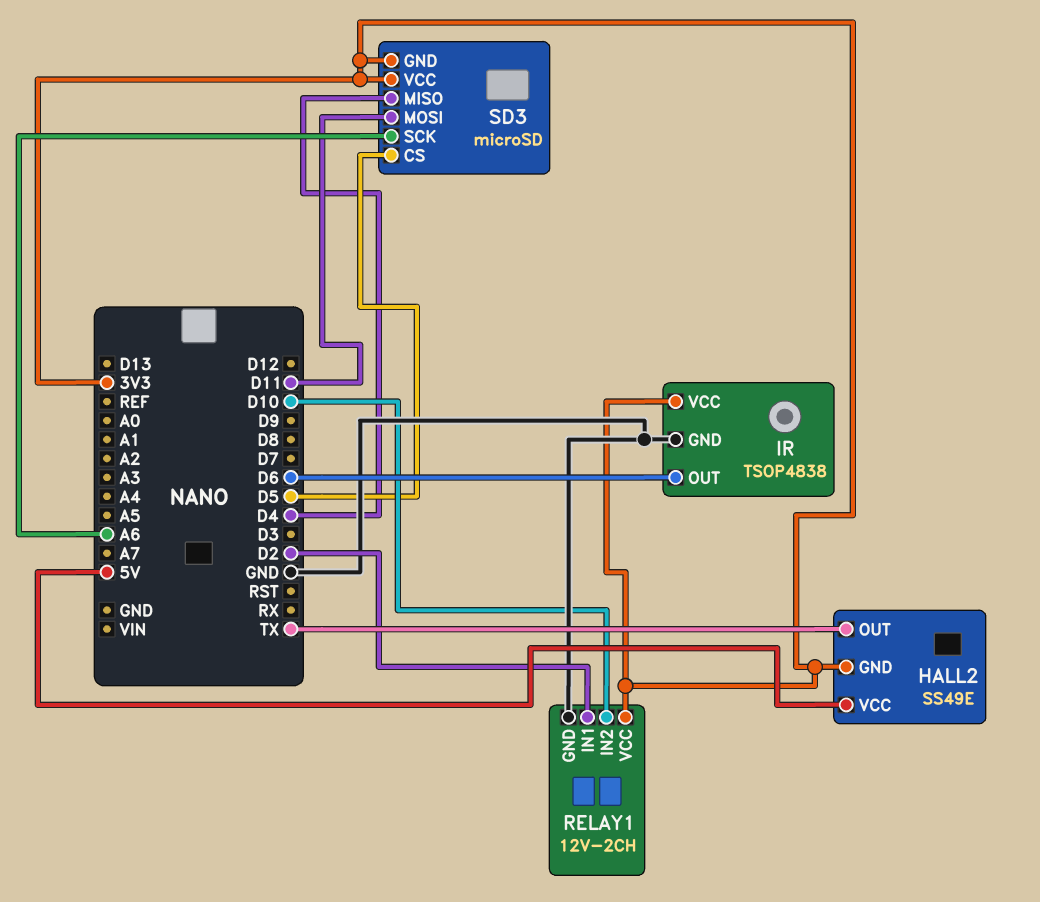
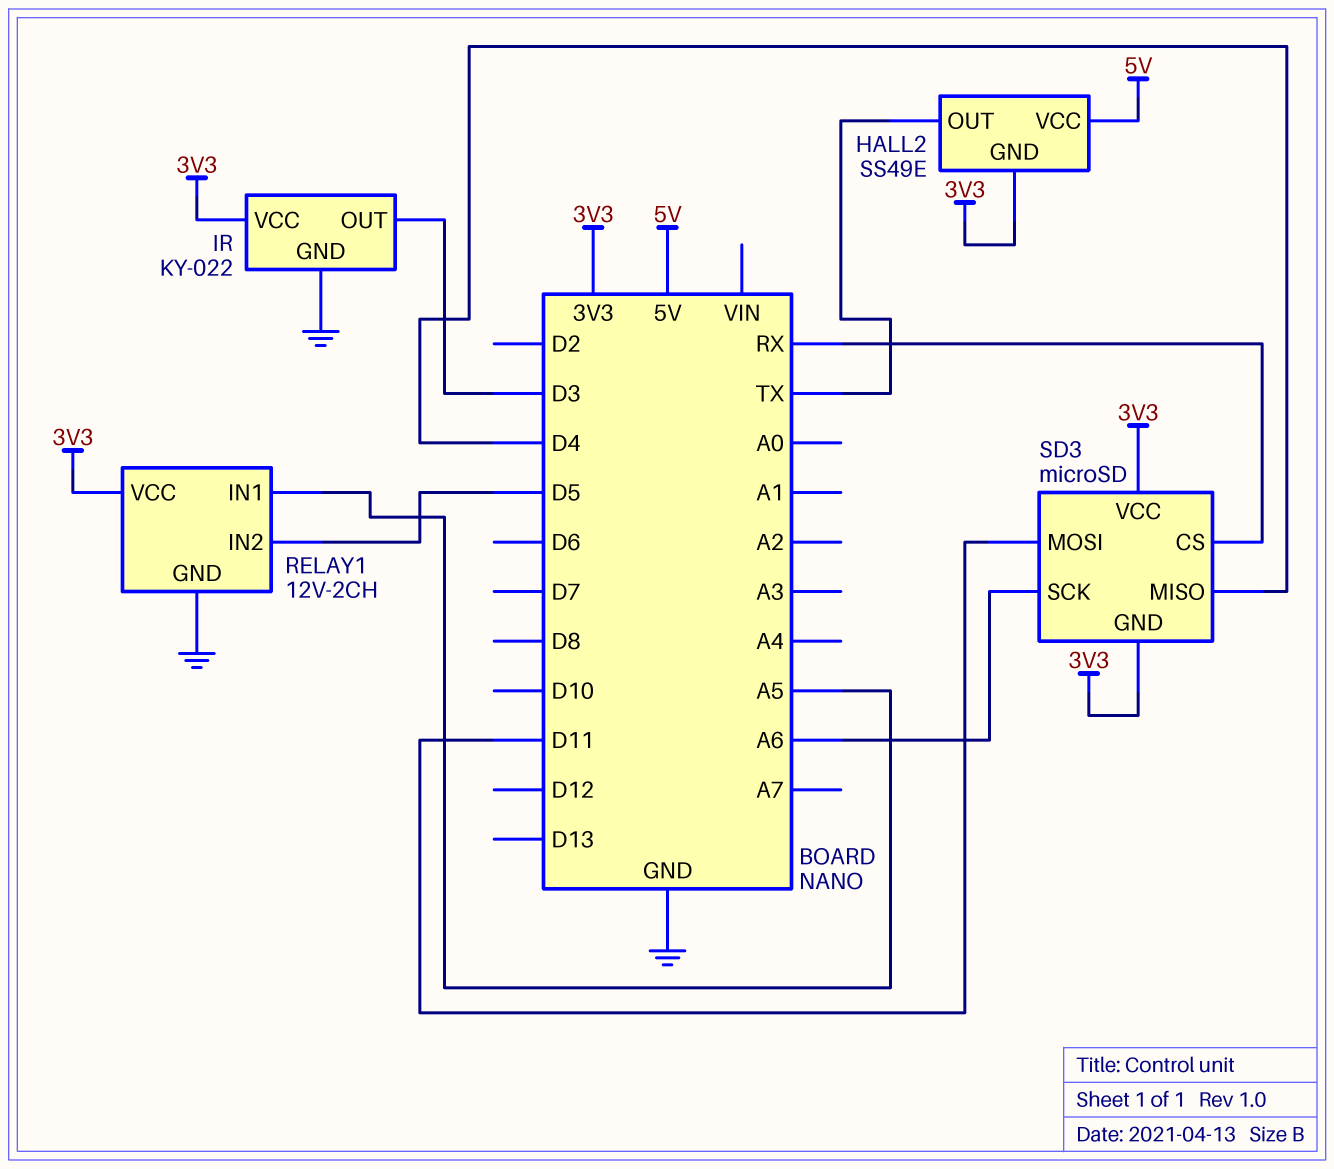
IR: TSOP4838 -> KY-022
IR pin OUT: D6 -> D3
RELAY1 pin IN1: D2 -> A5
RELAY1 pin IN2: D10 -> D5
SD3 pin CS: D5 -> RX

